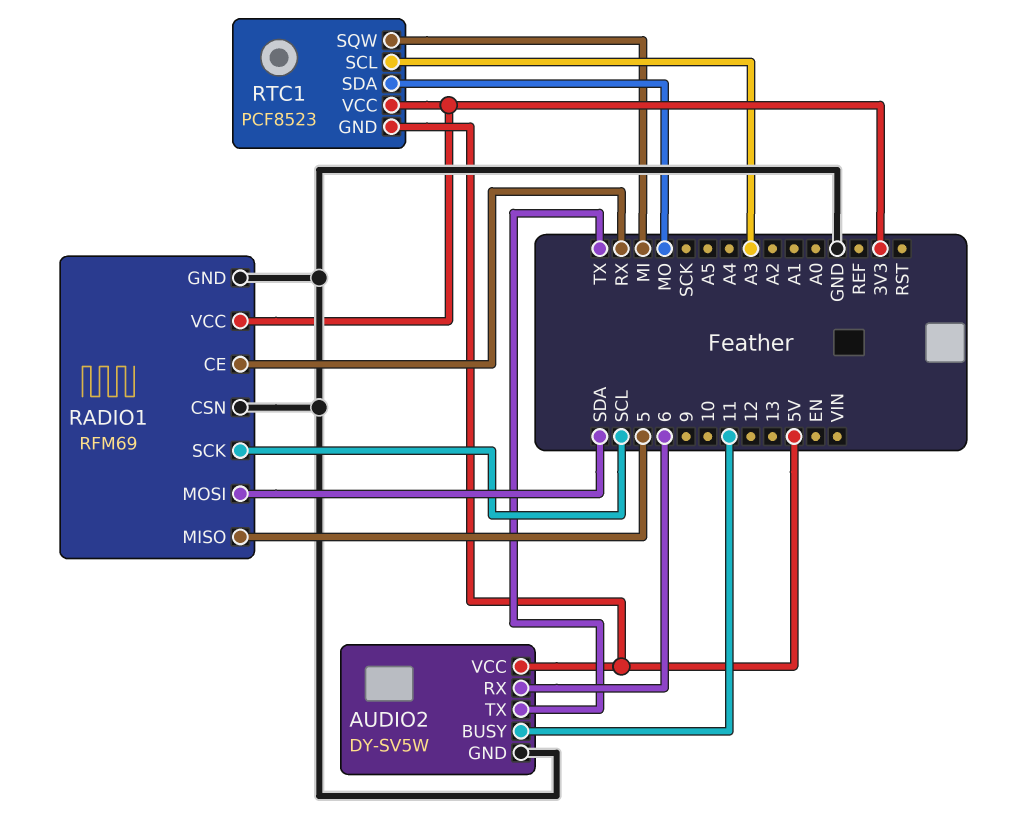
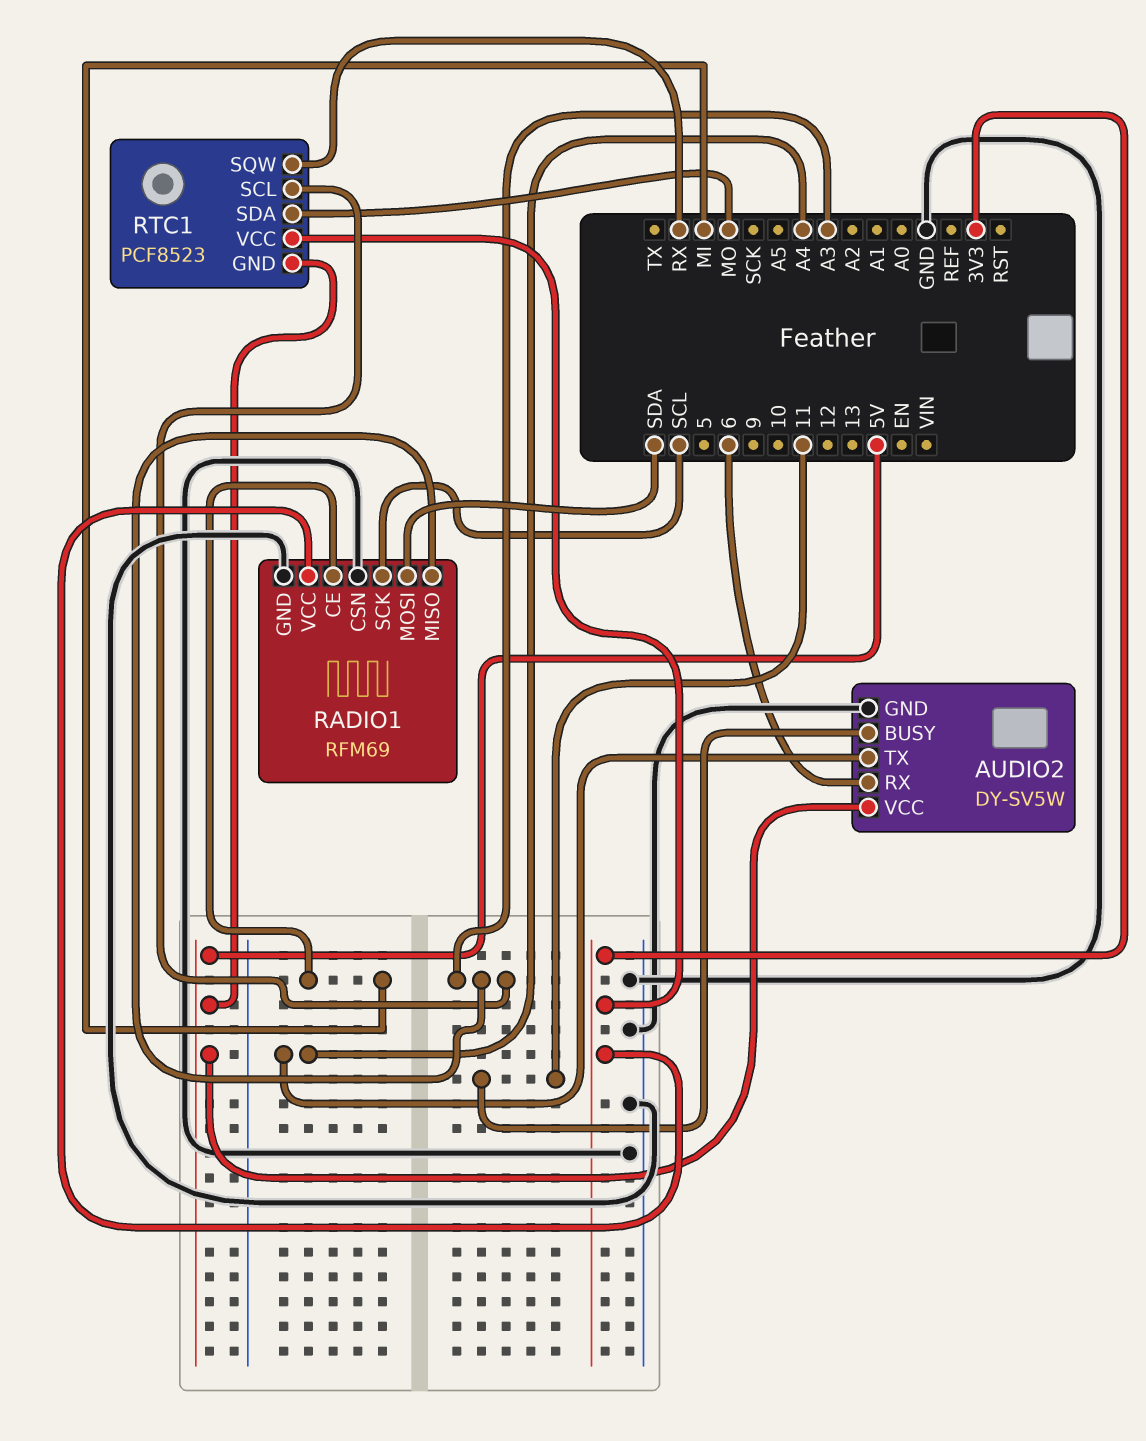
AUDIO2 pin TX: TX -> A4
RADIO1 pin CE: RX -> MI
RADIO1 pin MISO: 5 -> A3
RTC1 pin SQW: MI -> RX

